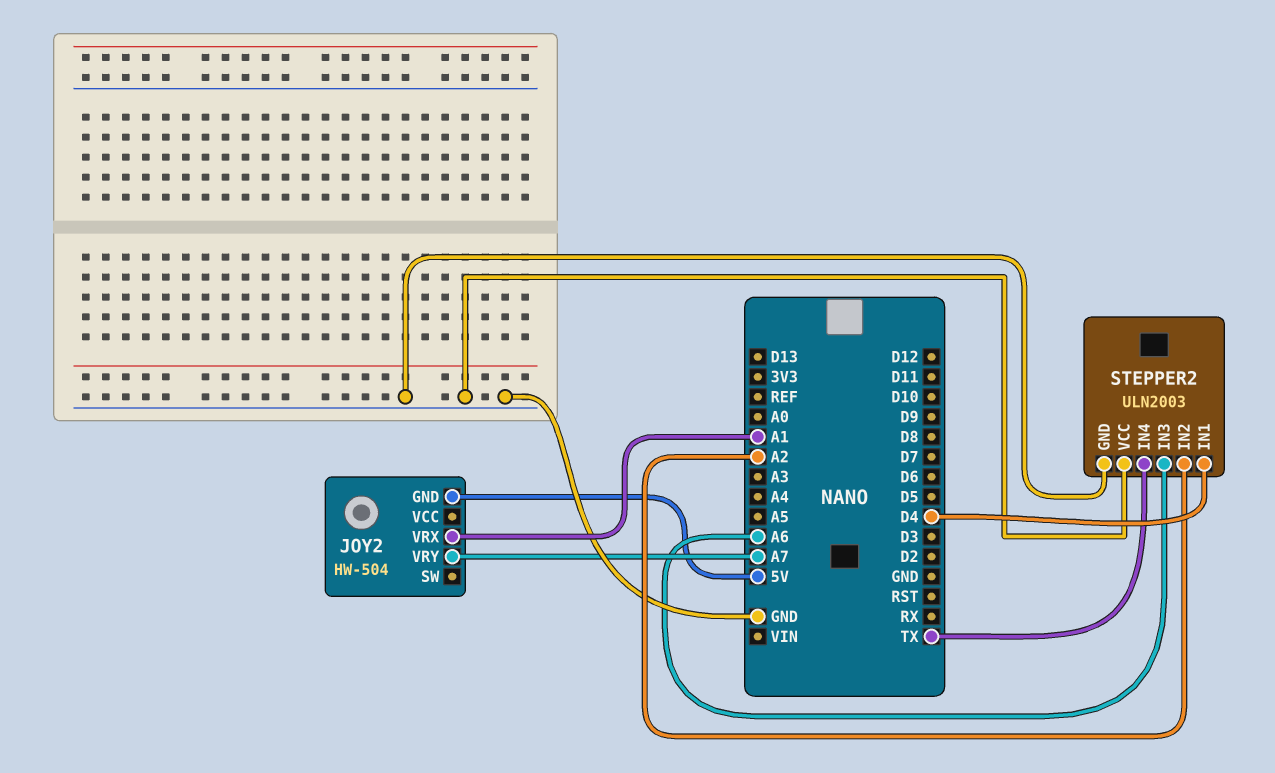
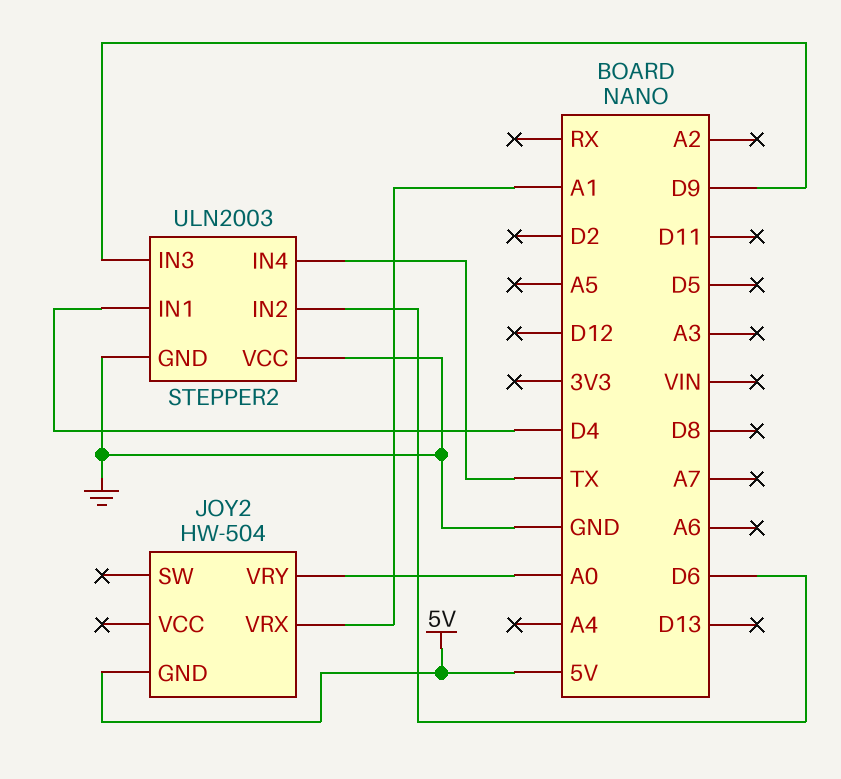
JOY2 pin VRY: A7 -> A0
STEPPER2 pin IN2: A2 -> D6
STEPPER2 pin IN3: A6 -> D9

